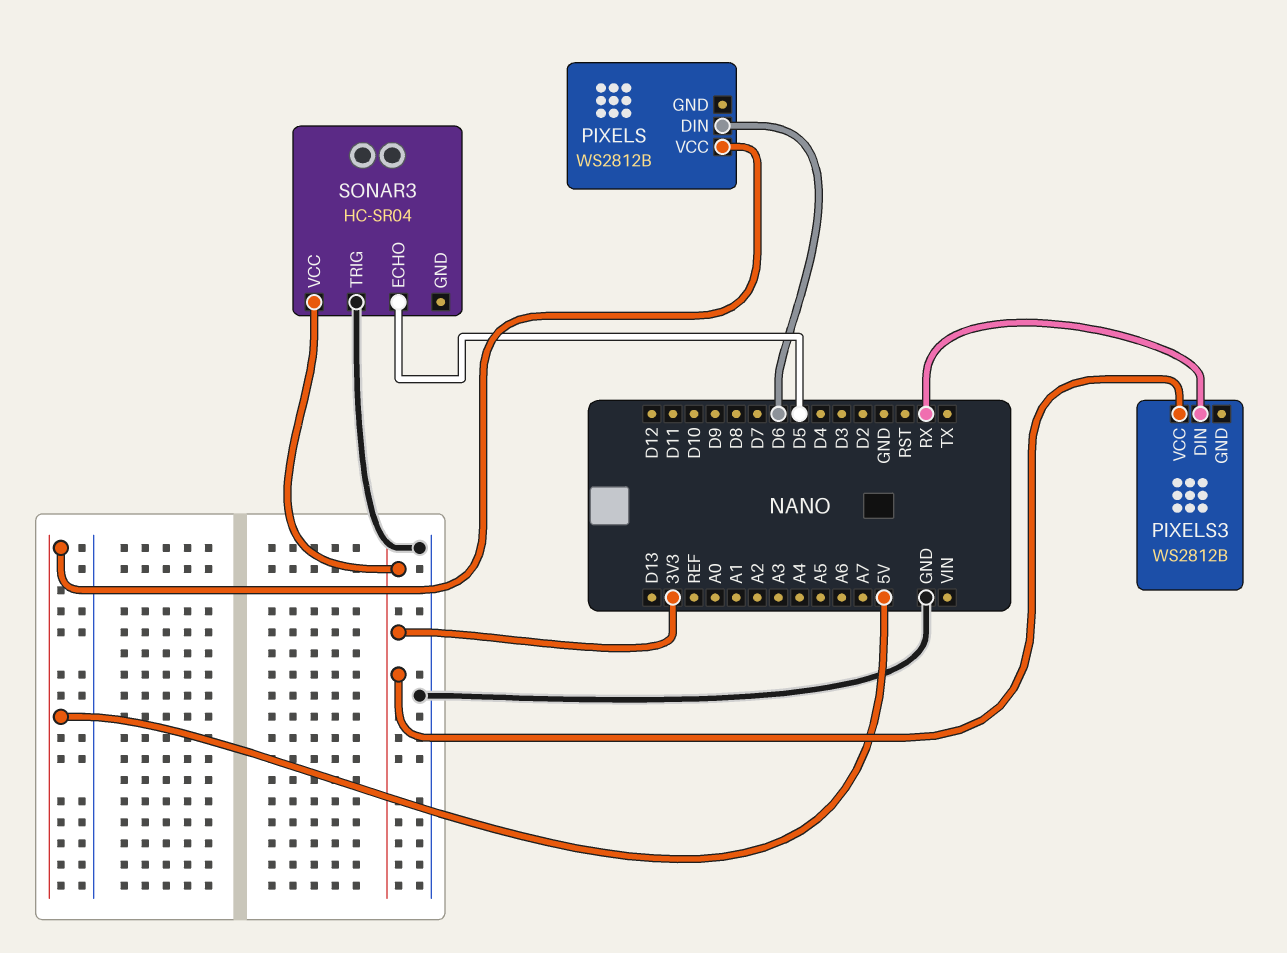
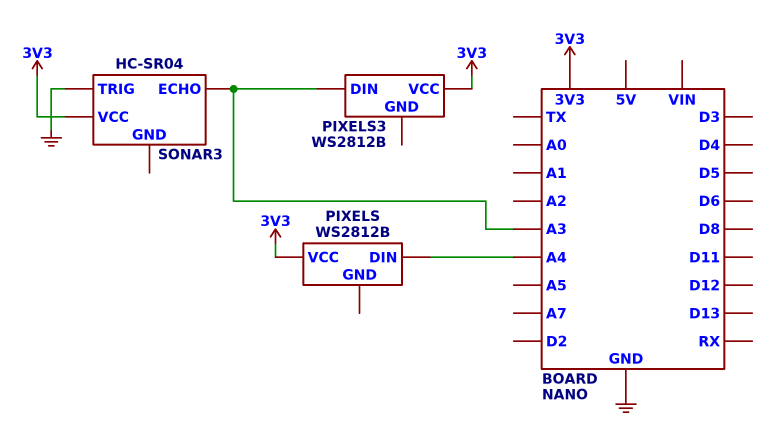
PIXELS pin DIN: D6 -> A4
PIXELS pin VCC: 5V -> 3V3
PIXELS3 pin DIN: RX -> A3
SONAR3 pin ECHO: D5 -> A3

